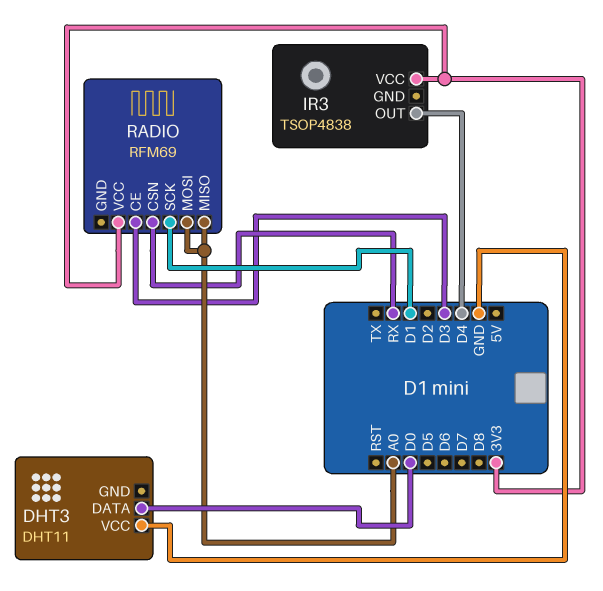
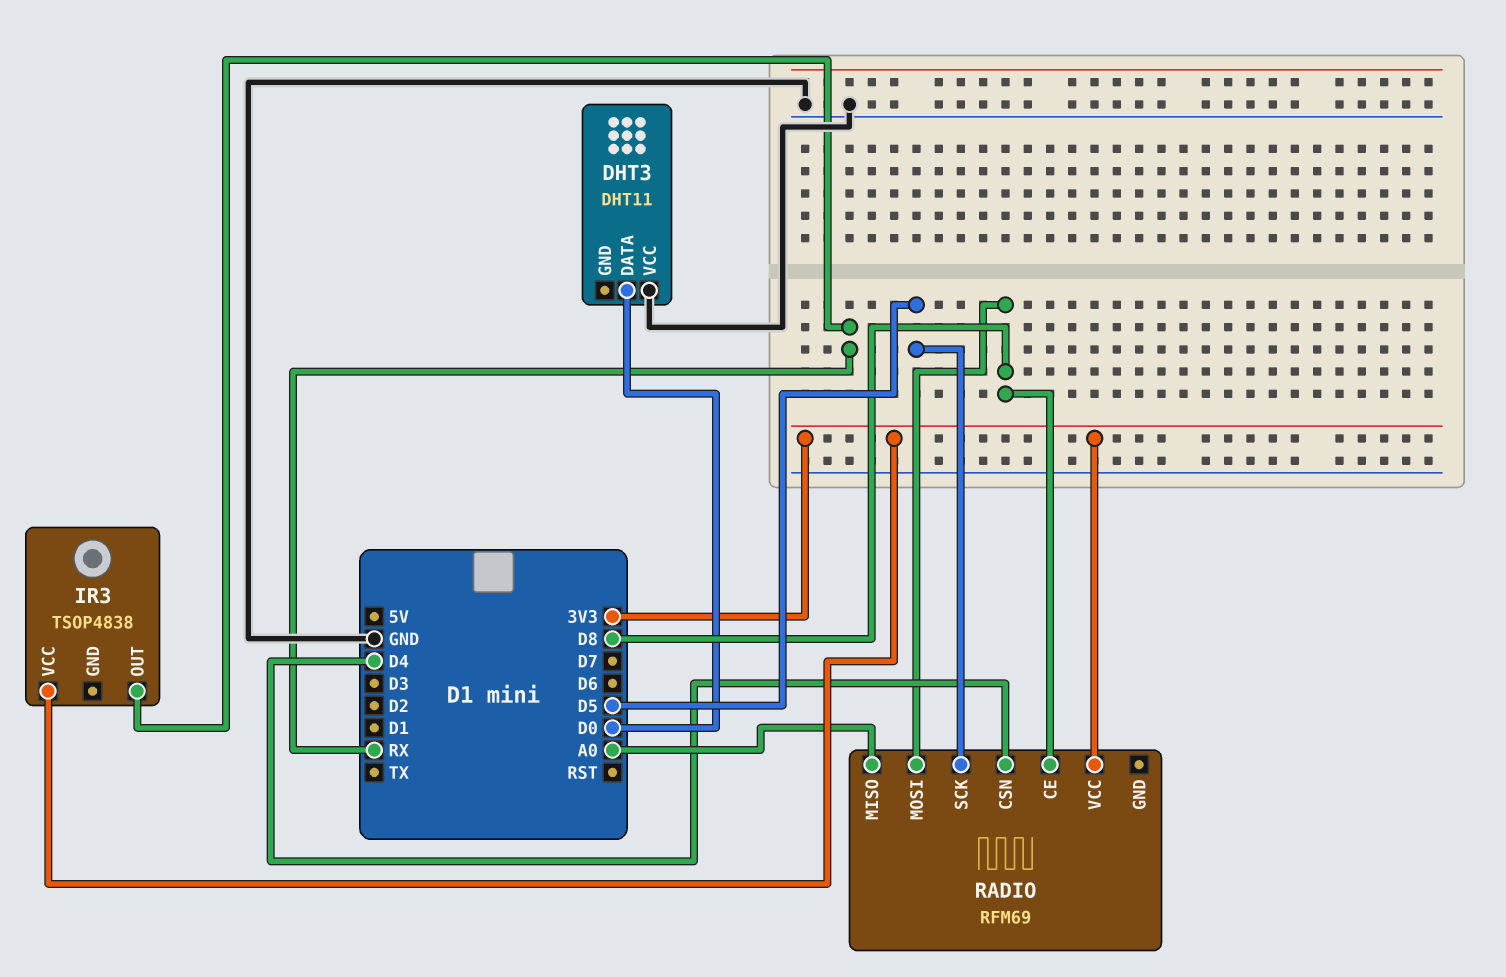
IR3 pin OUT: D4 -> RX
RADIO pin CE: D3 -> D8
RADIO pin CSN: RX -> D4
RADIO pin MOSI: A0 -> D8
RADIO pin SCK: D1 -> D5

